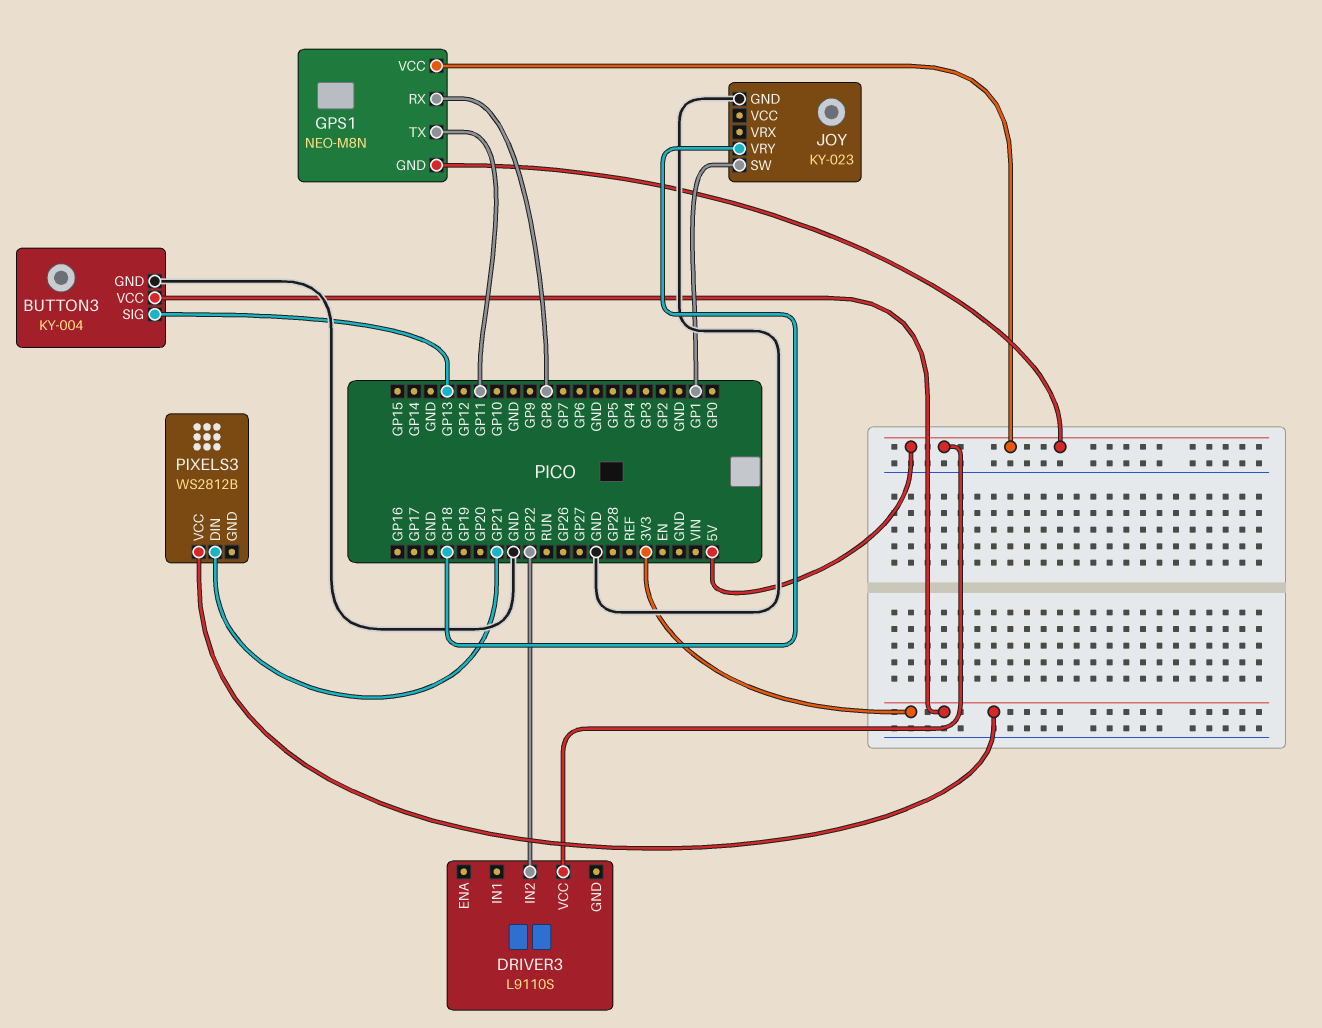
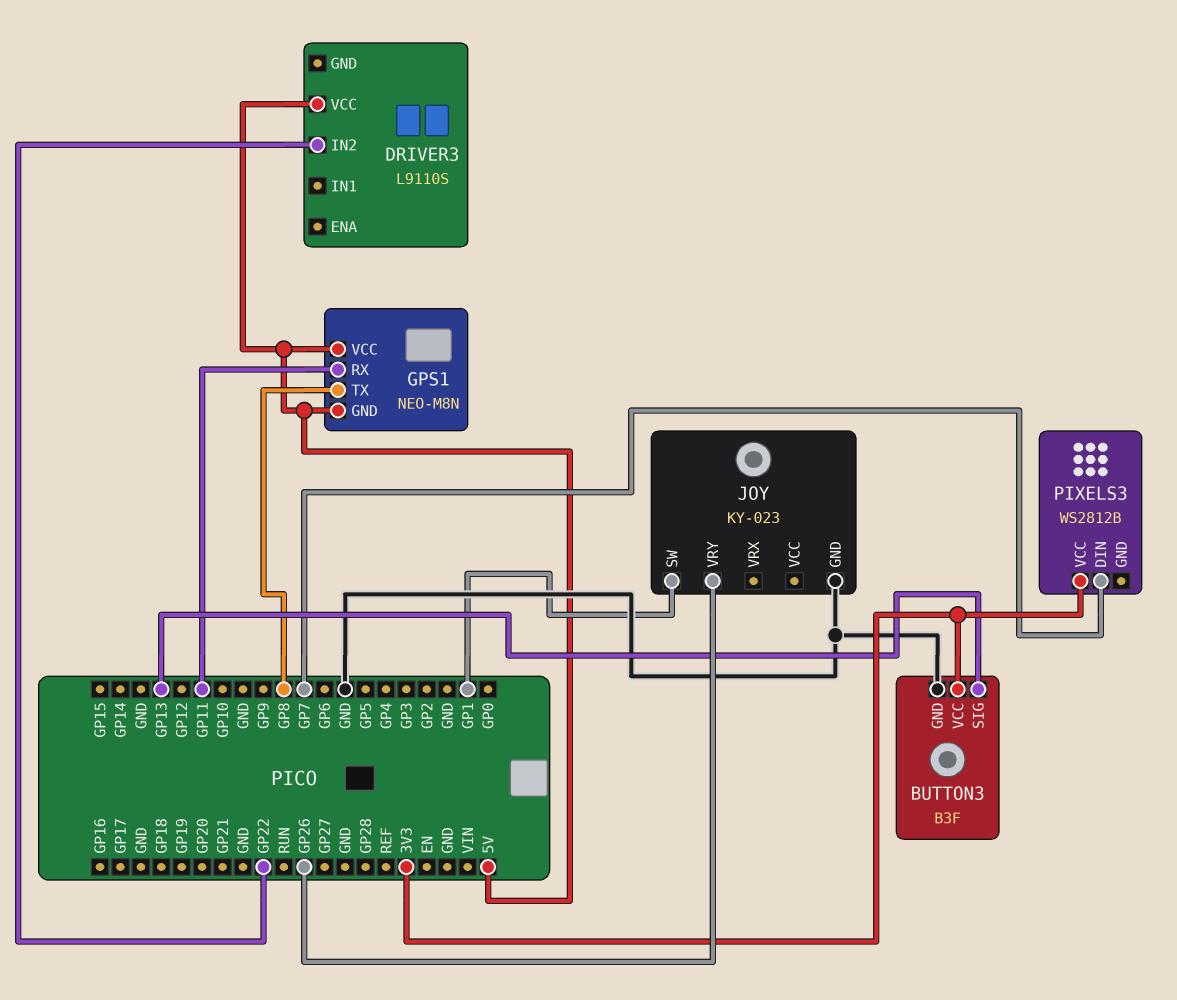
BUTTON3: KY-004 -> B3F
GPS1 pin RX: GP8 -> GP11
GPS1 pin TX: GP11 -> GP8
JOY pin VRY: GP18 -> GP26
PIXELS3 pin DIN: GP21 -> GP7

